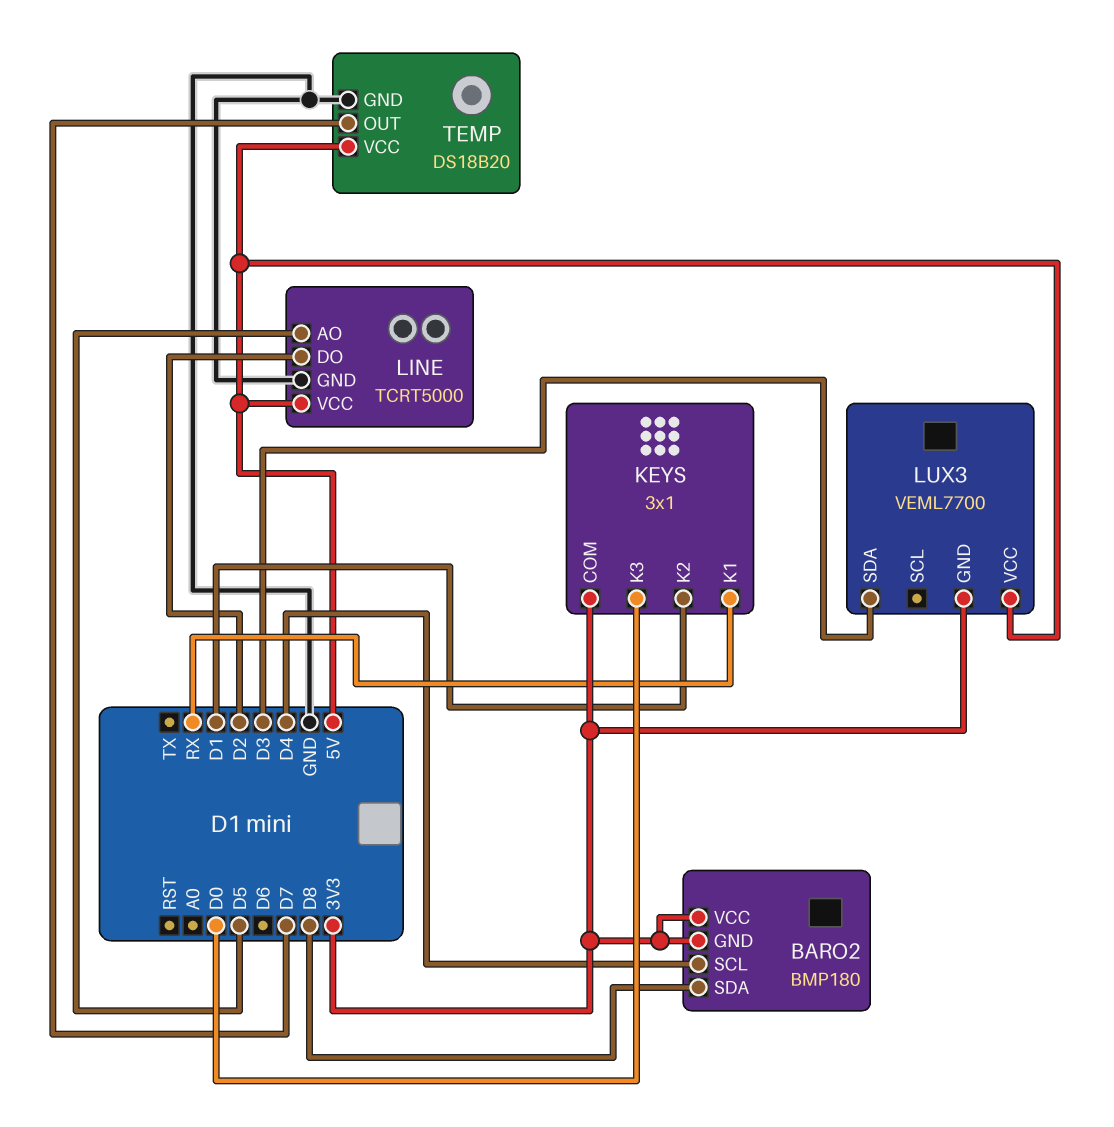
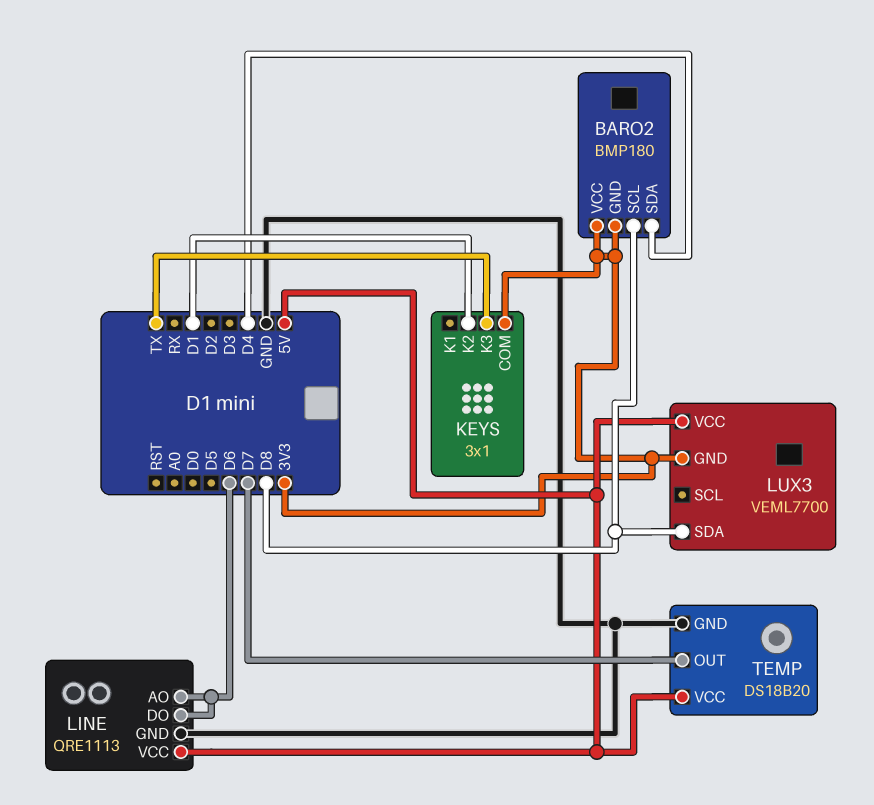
BARO2 pin SCL: D4 -> D8
BARO2 pin SDA: D8 -> D4
KEYS pin K1: RX -> none
KEYS pin K3: D0 -> TX
LINE: TCRT5000 -> QRE1113
LINE pin AO: D5 -> D6
LINE pin DO: D2 -> D6
LUX3 pin SDA: D3 -> D8

